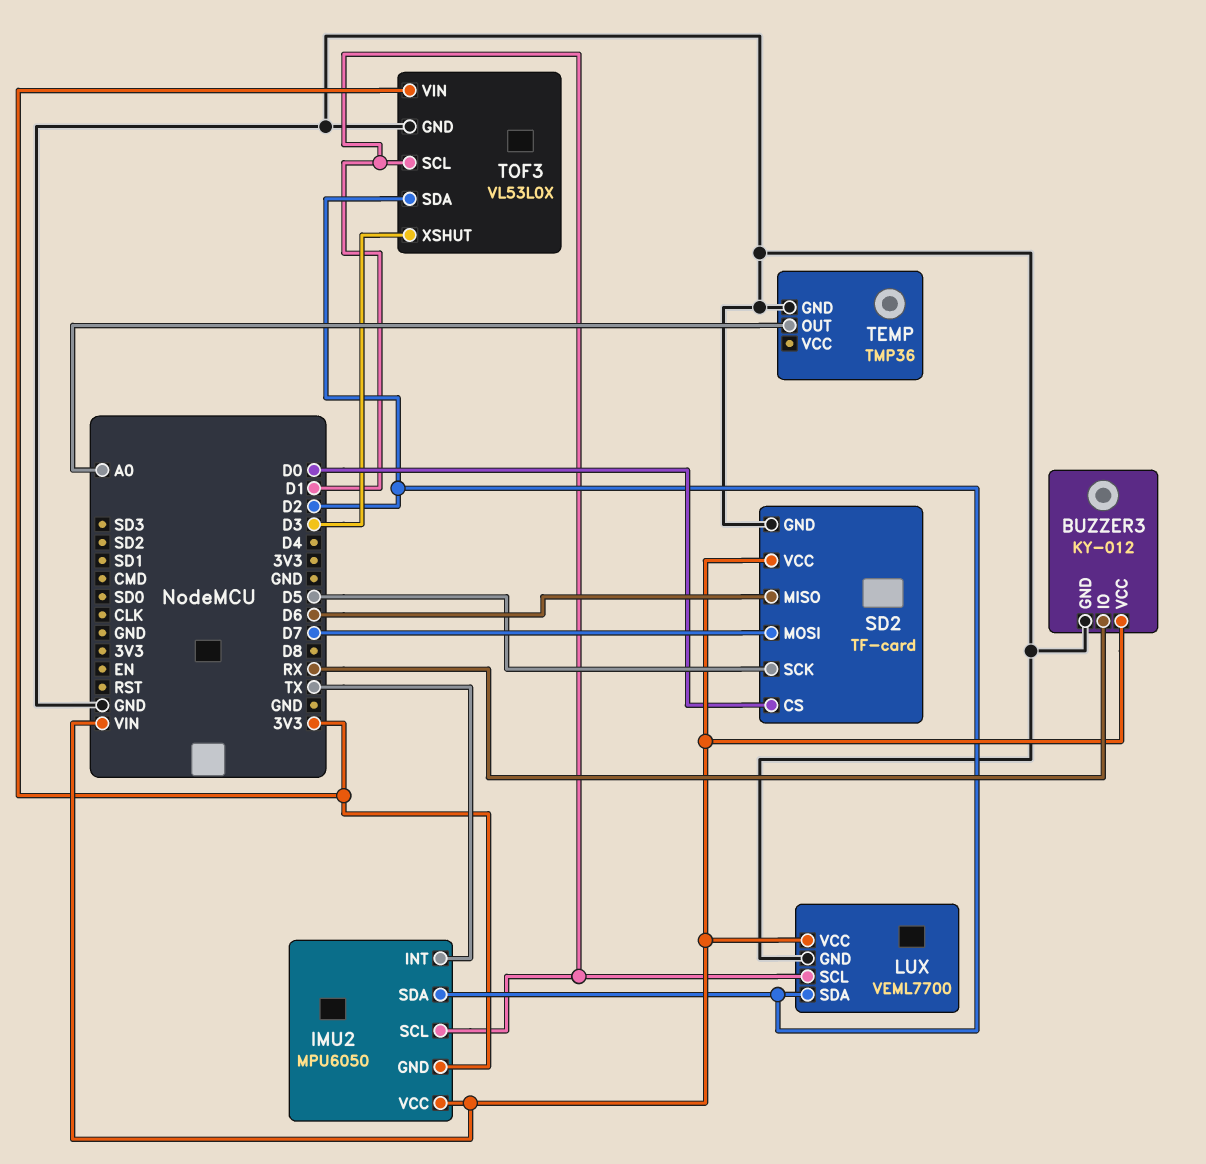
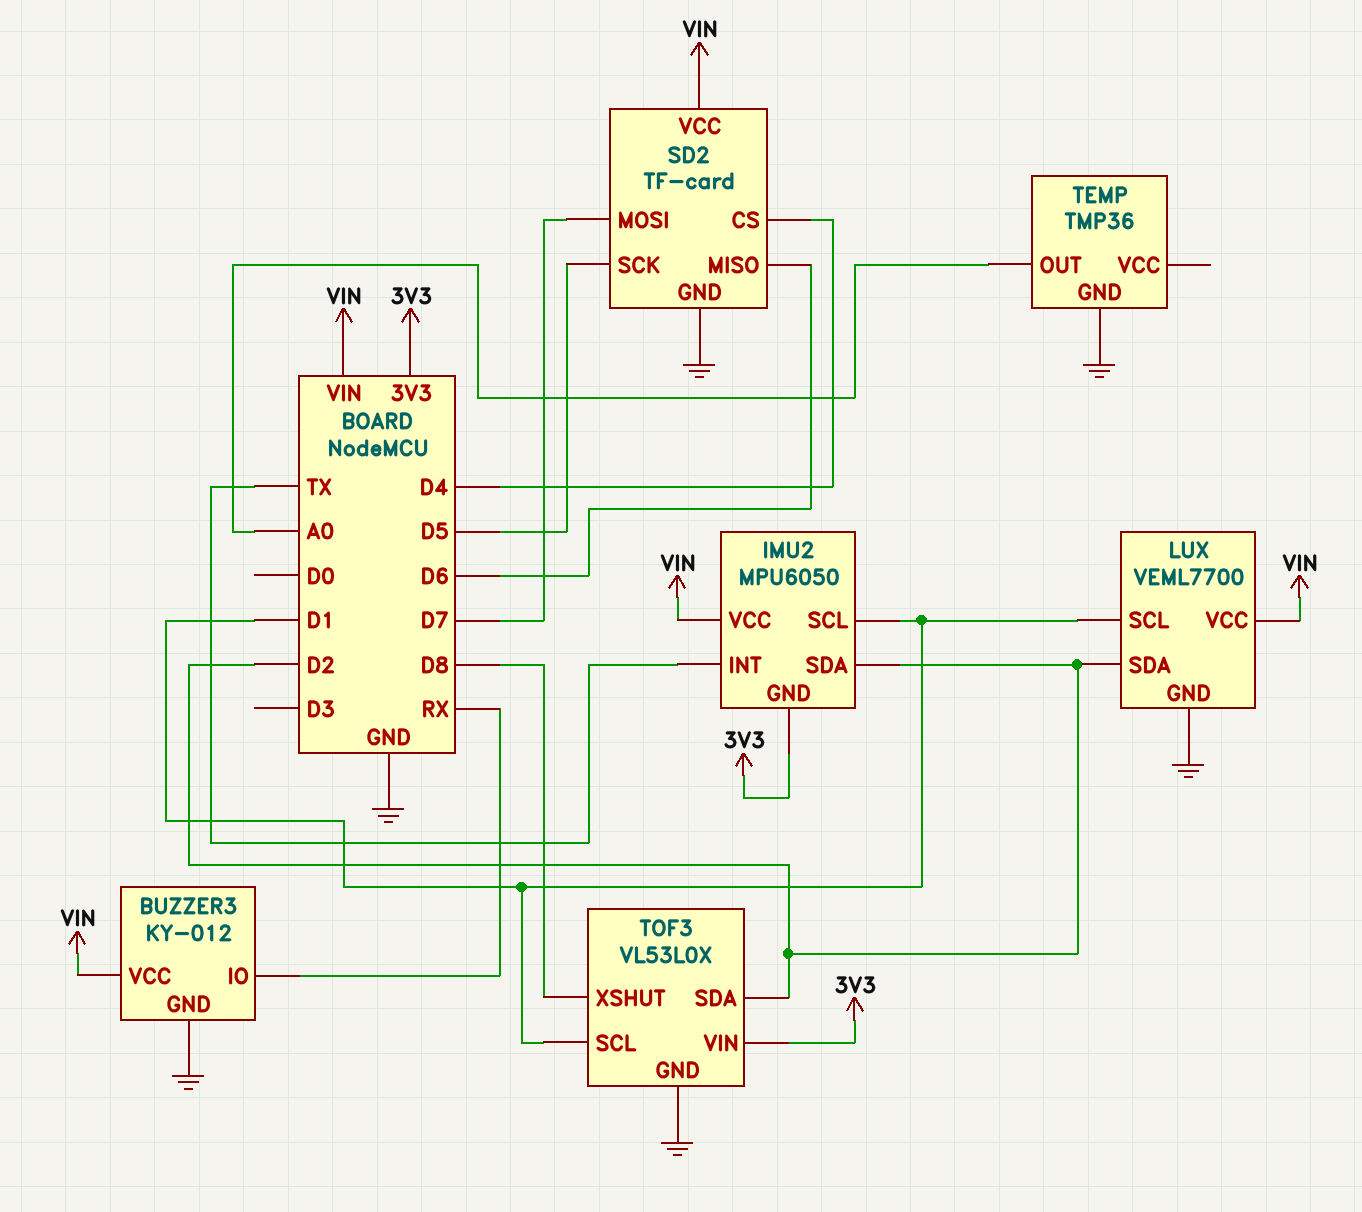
SD2 pin CS: D0 -> D4
TOF3 pin XSHUT: D3 -> D8

